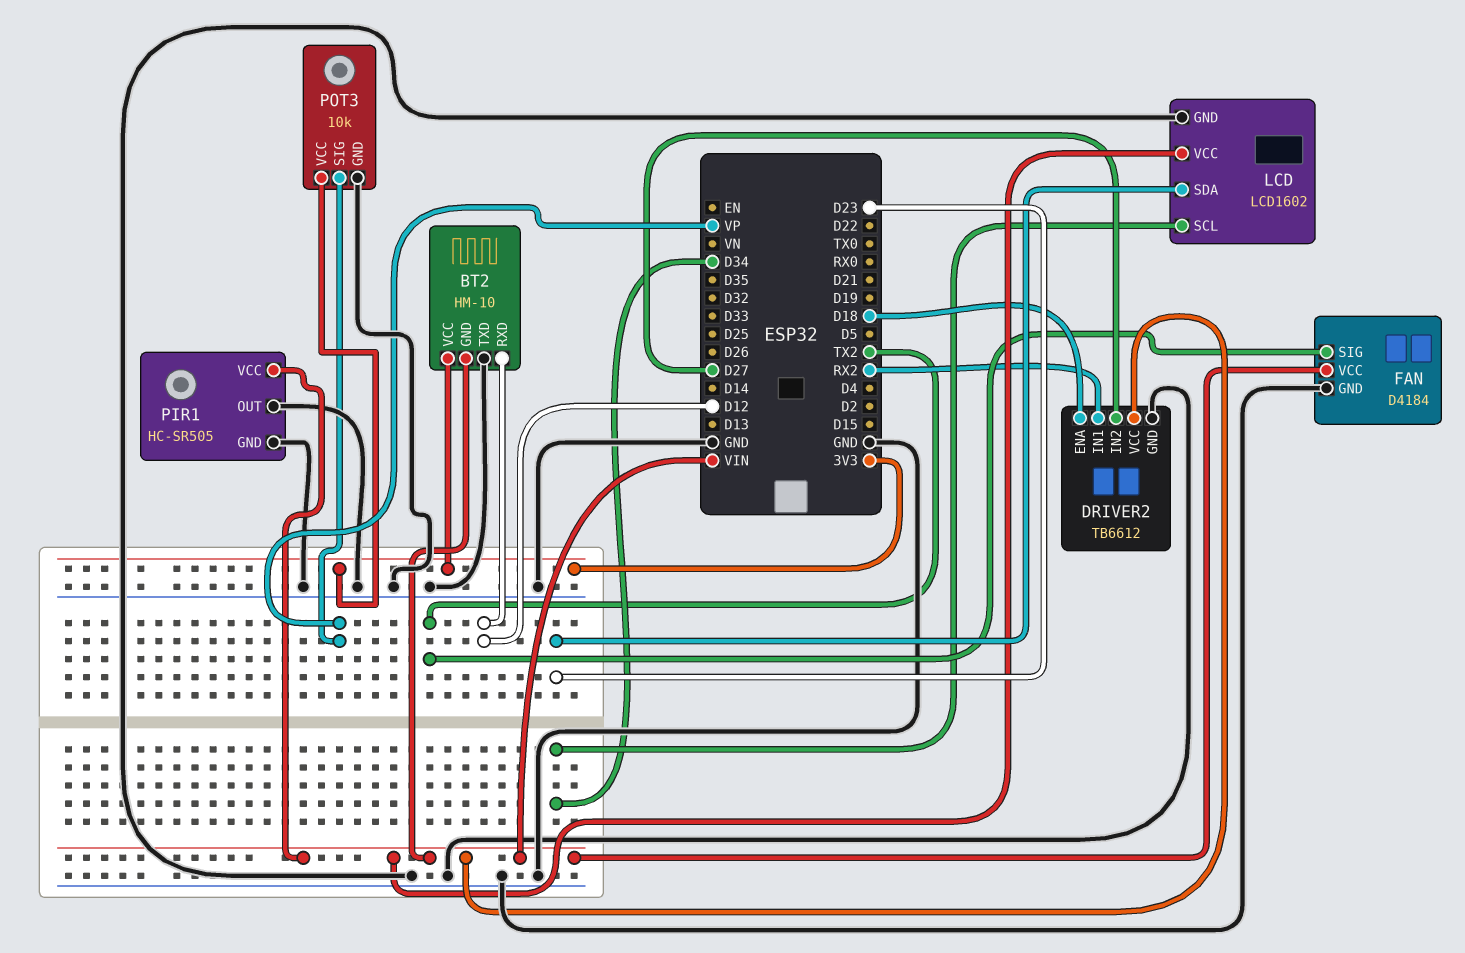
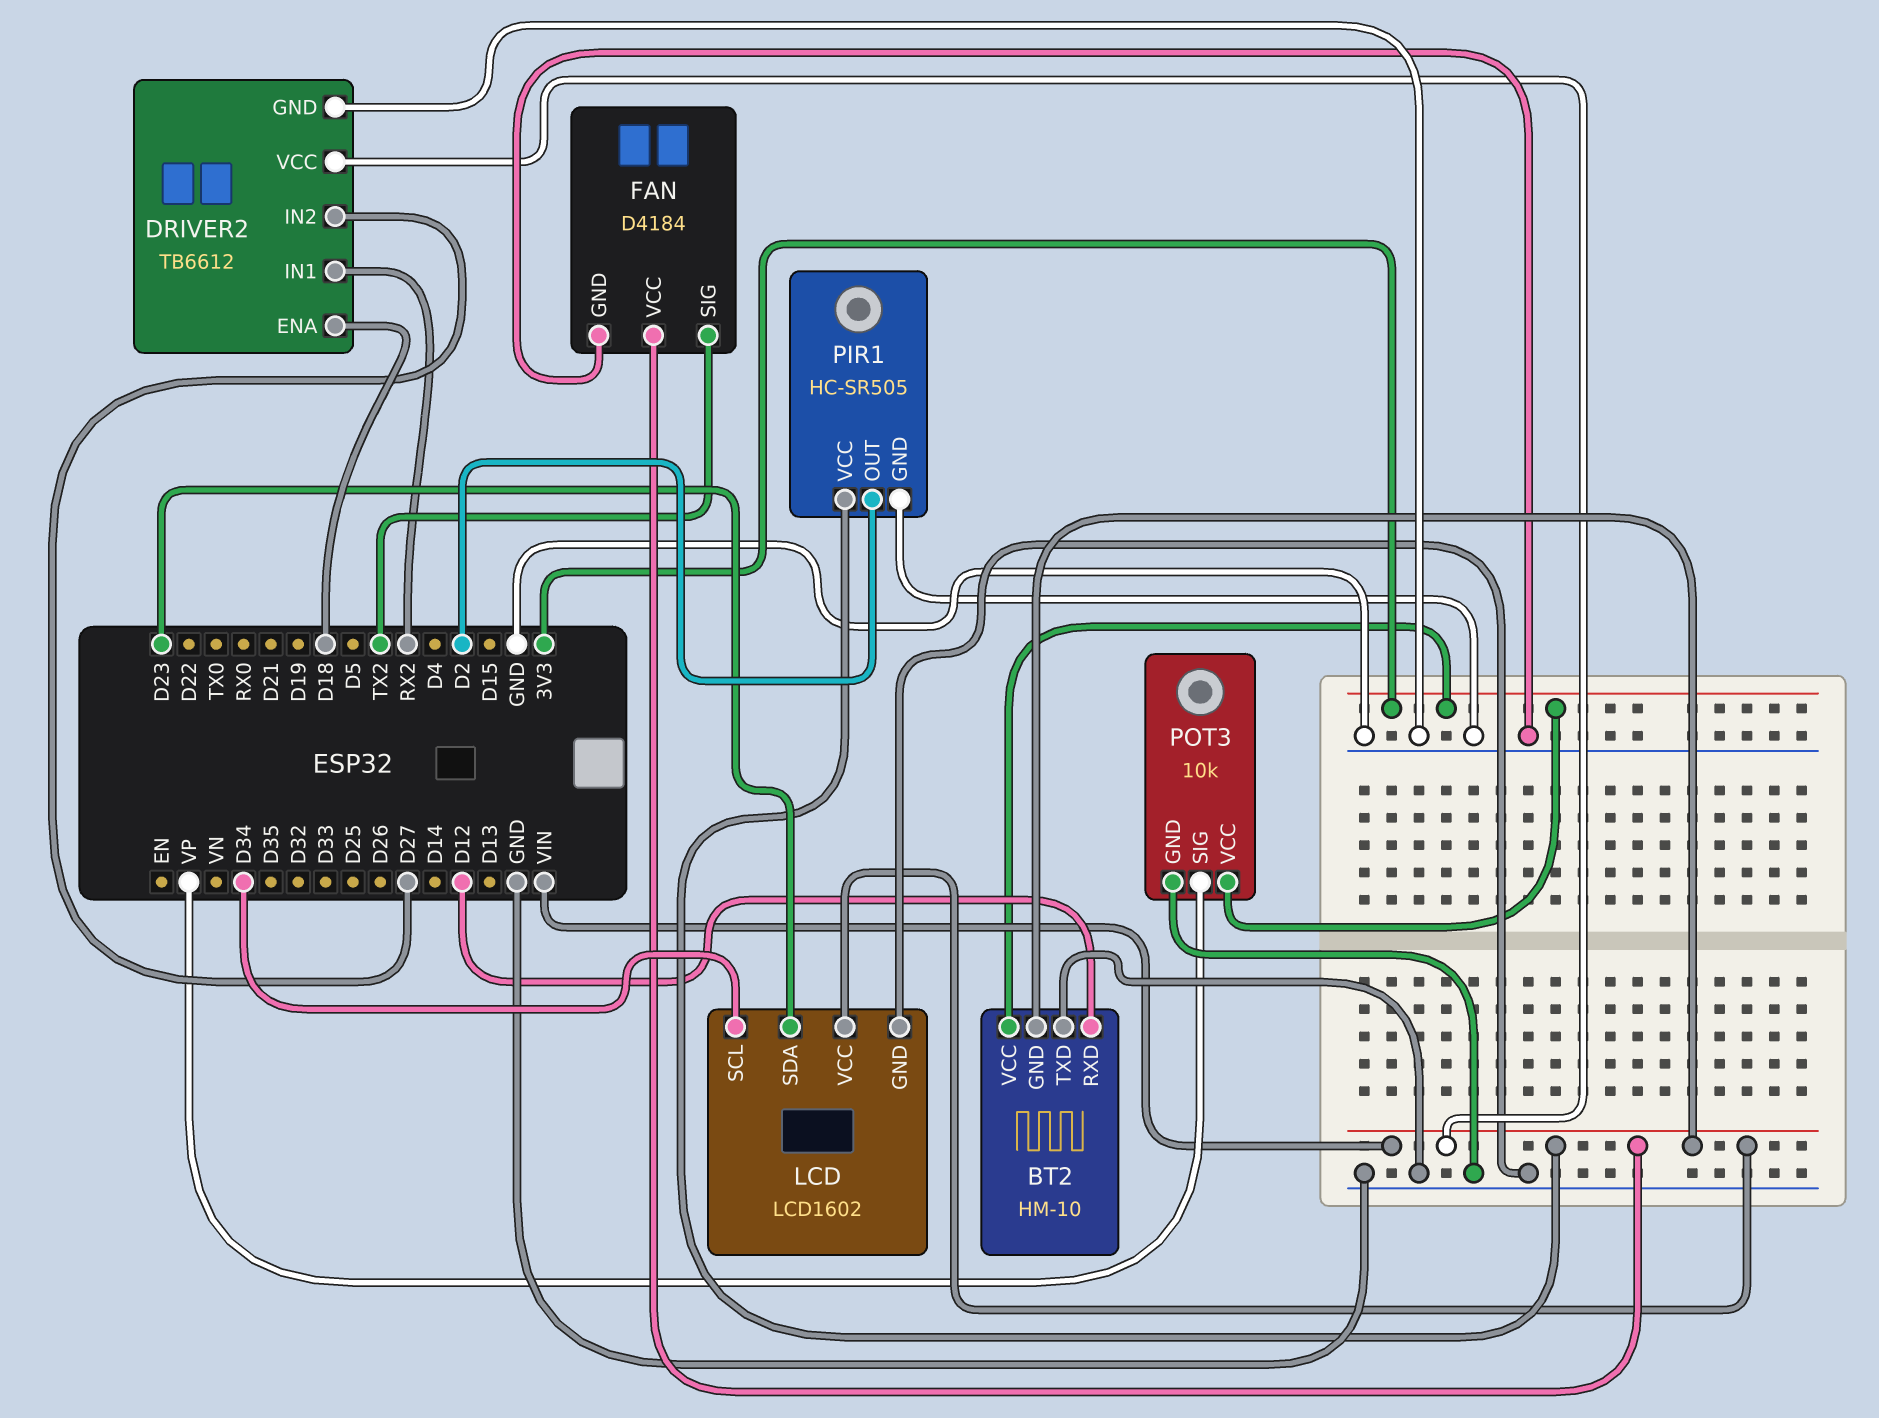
PIR1 pin OUT: GND -> D2

